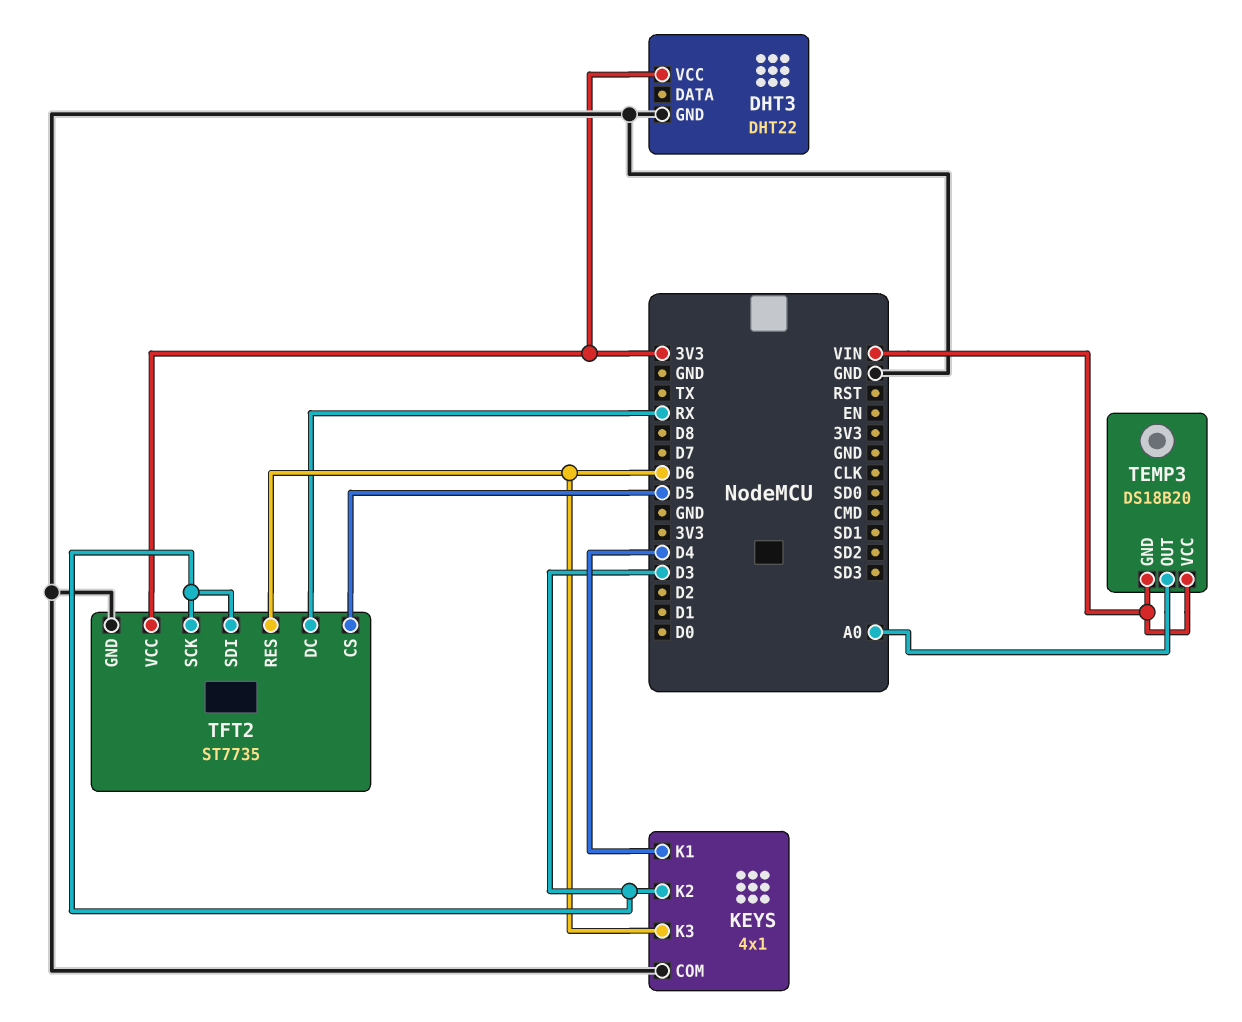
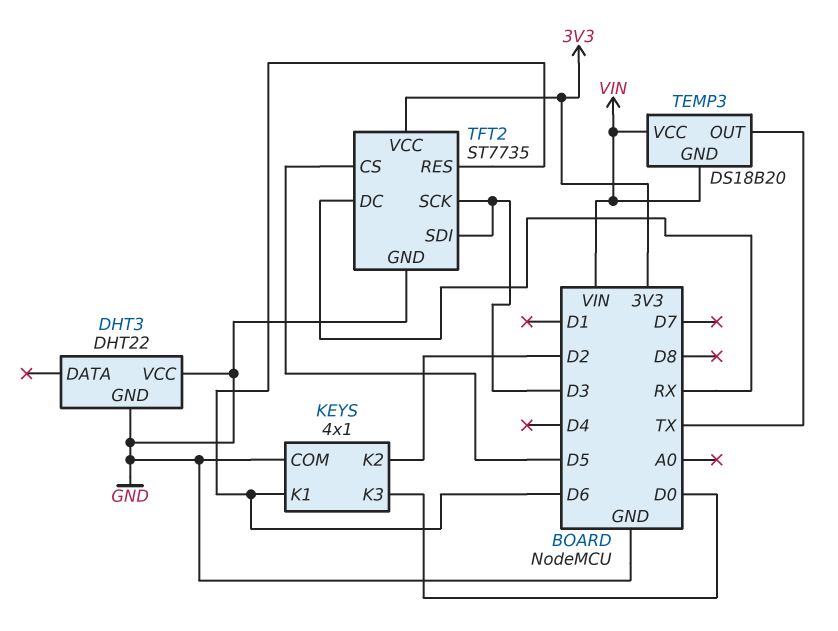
DHT3 pin VCC: 3V3 -> GND
KEYS pin K1: D4 -> D6
KEYS pin K2: D3 -> D2
KEYS pin K3: D6 -> D0
TEMP3 pin OUT: A0 -> TX

